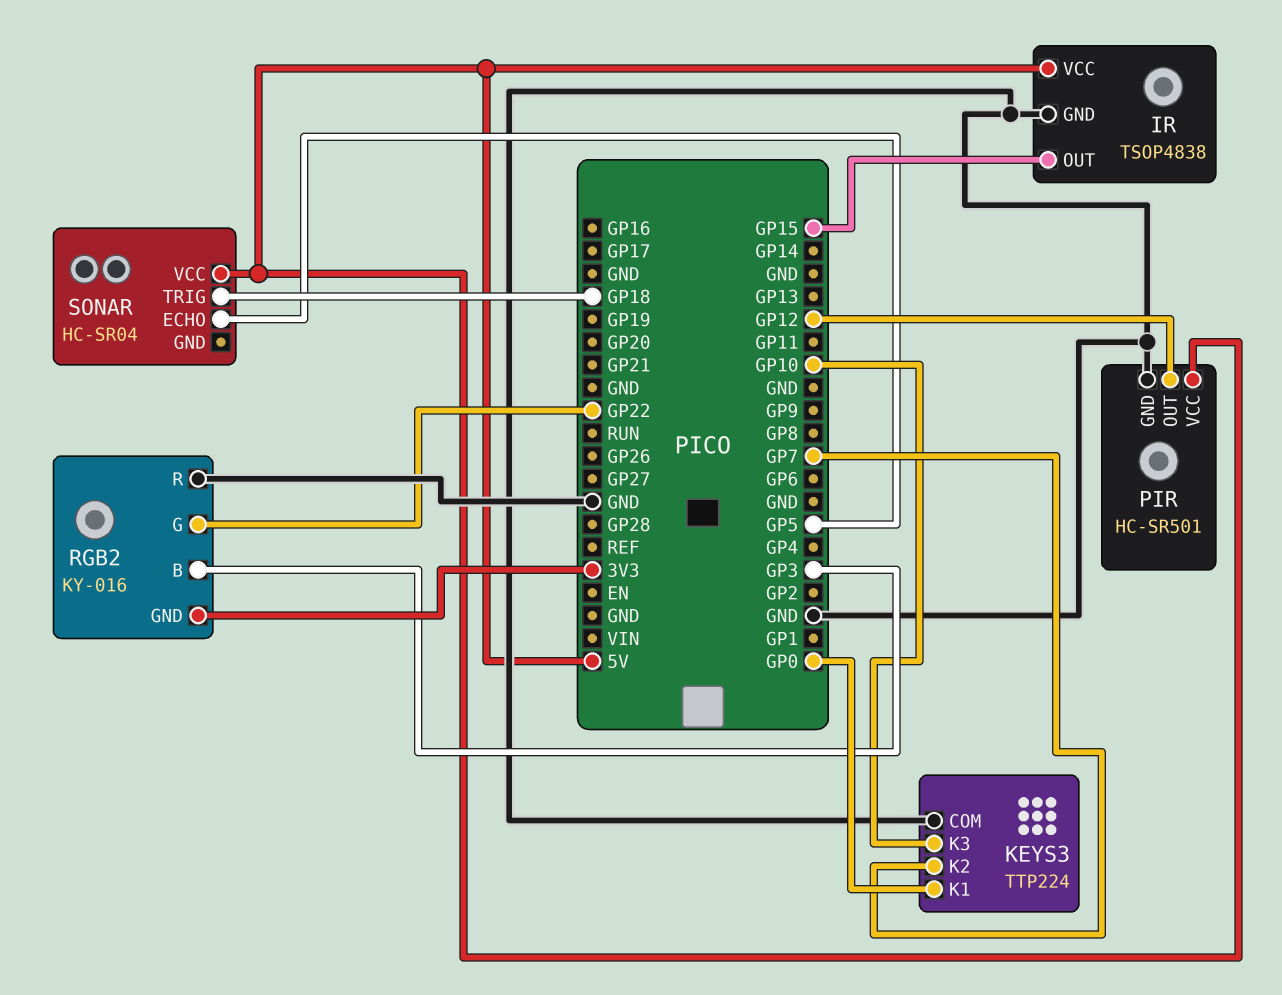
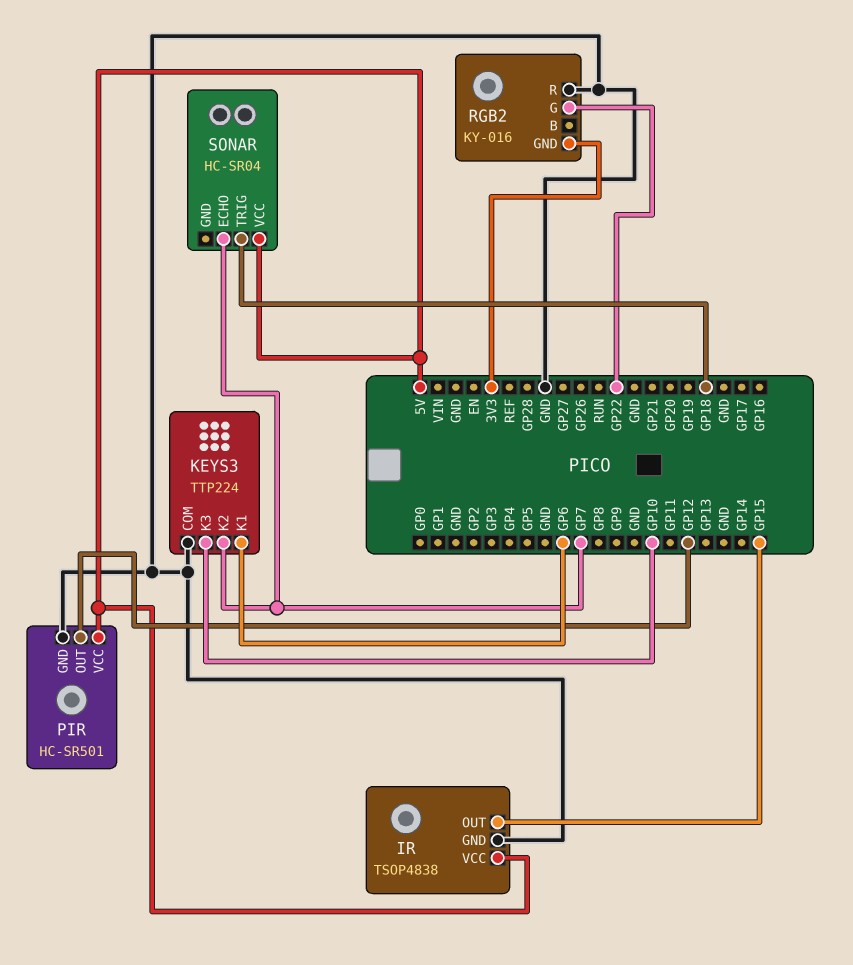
KEYS3 pin K1: GP0 -> GP6
RGB2 pin B: GP3 -> none
SONAR pin ECHO: GP5 -> GP7

